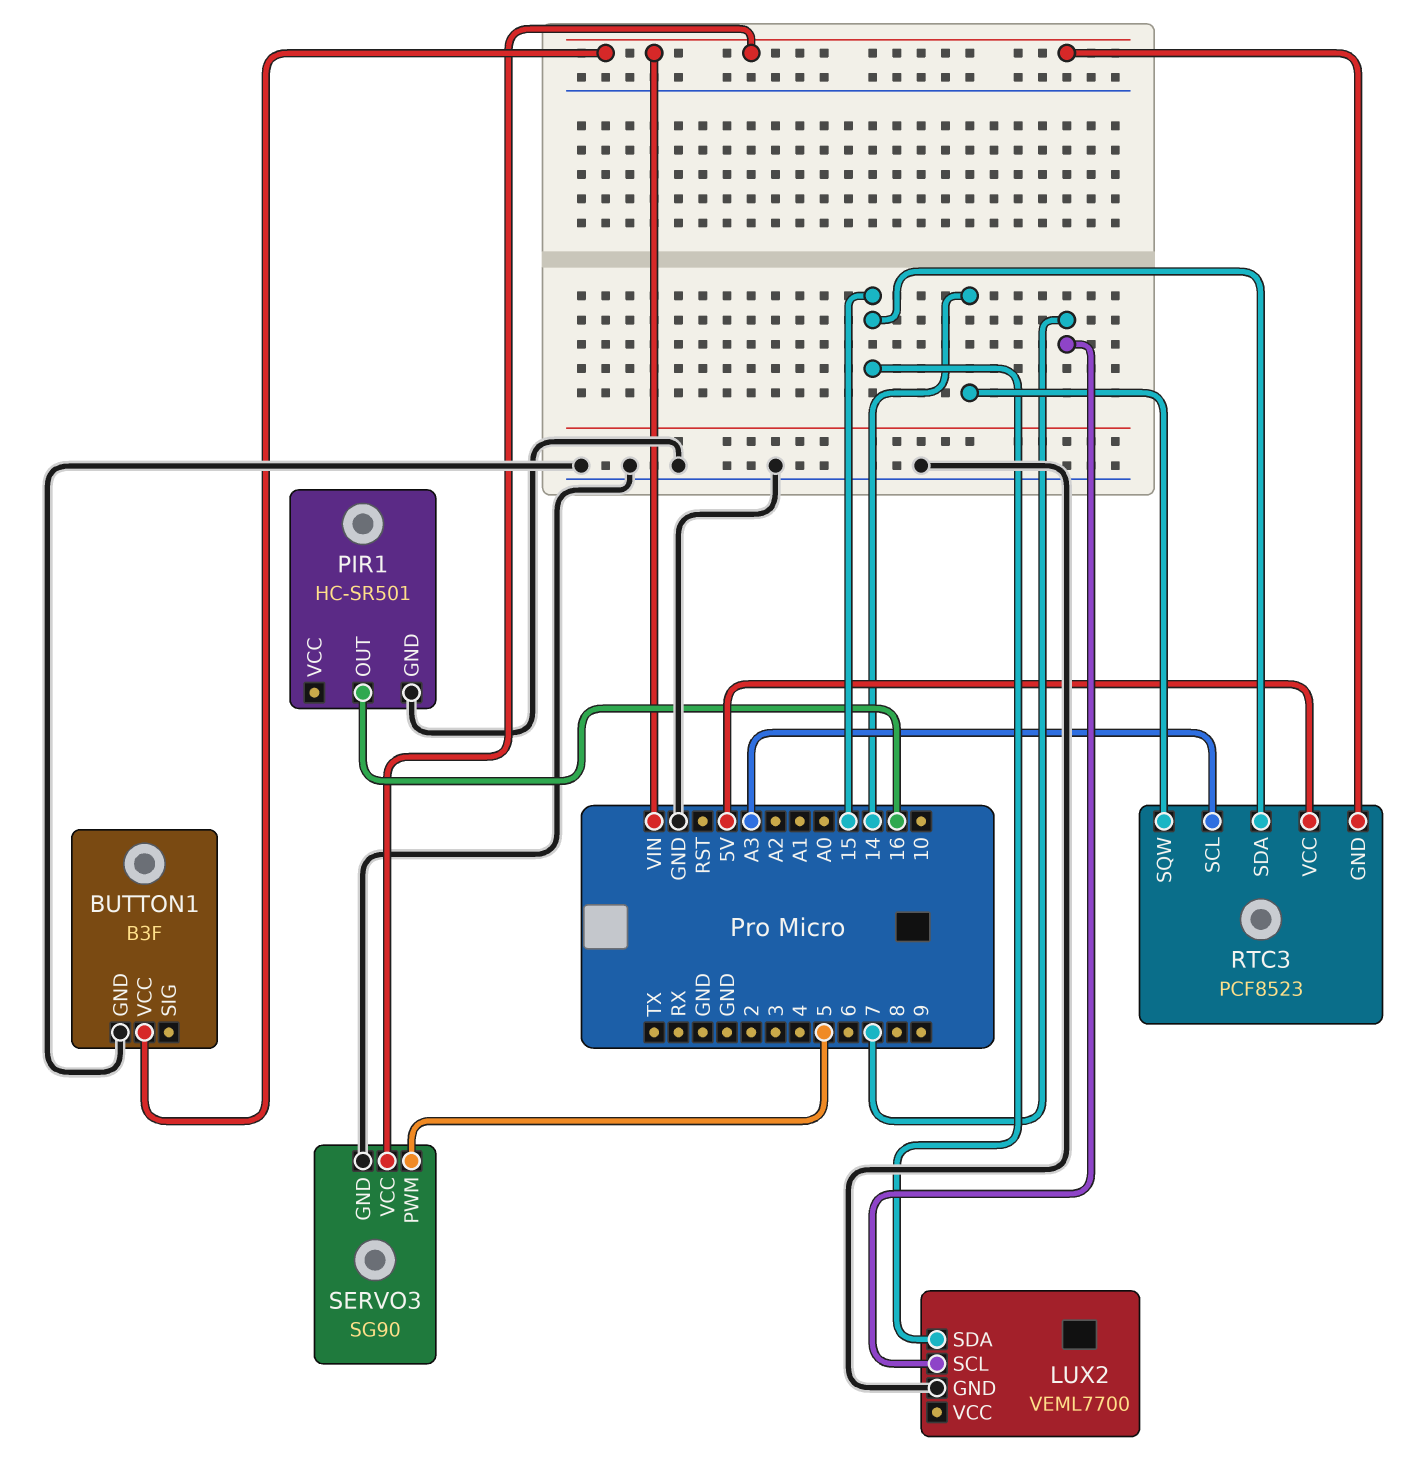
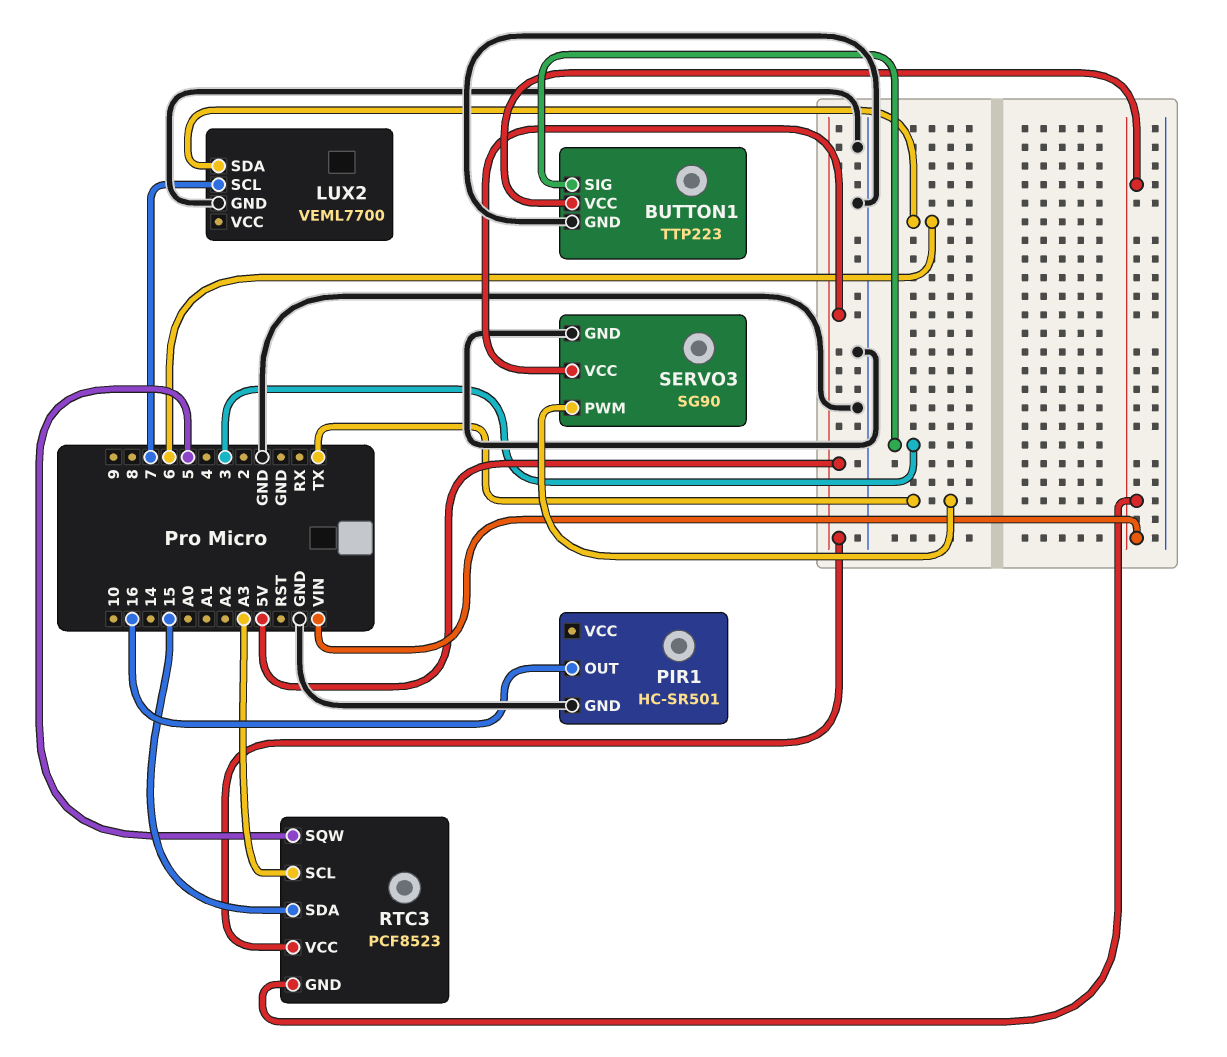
BUTTON1: B3F -> TTP223
BUTTON1 pin SIG: none -> 3
LUX2 pin SDA: 15 -> 6
RTC3 pin SQW: 14 -> 5
SERVO3 pin PWM: 5 -> TX
SERVO3 pin VCC: VIN -> 5V

